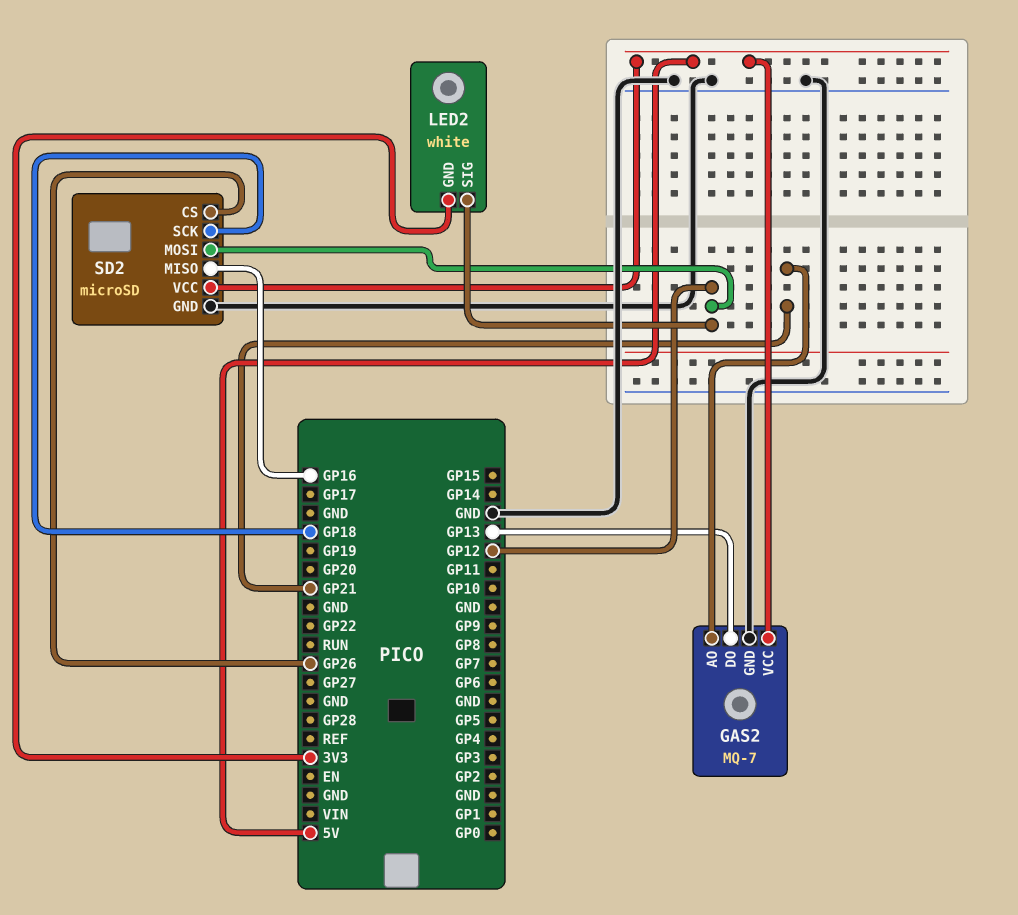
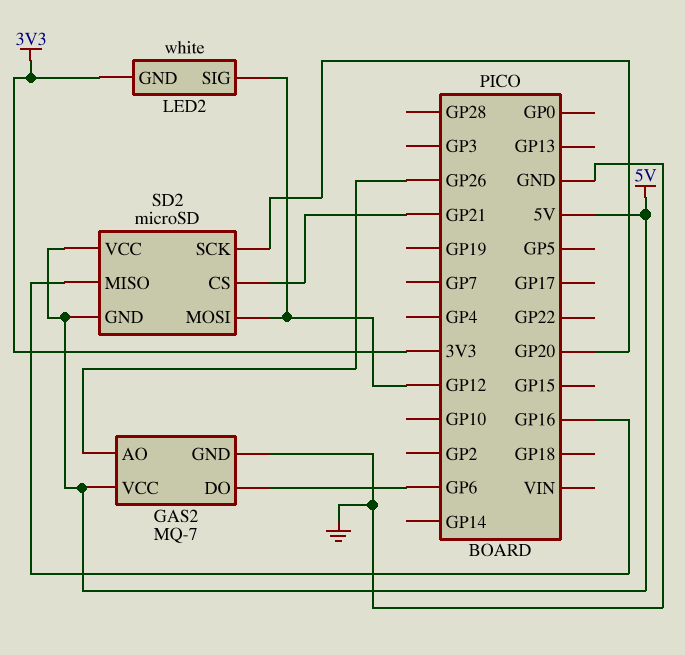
GAS2 pin AO: GP21 -> GP26
GAS2 pin DO: GP13 -> GP6
SD2 pin CS: GP26 -> GP21
SD2 pin GND: GND -> 5V
SD2 pin SCK: GP18 -> GP20

